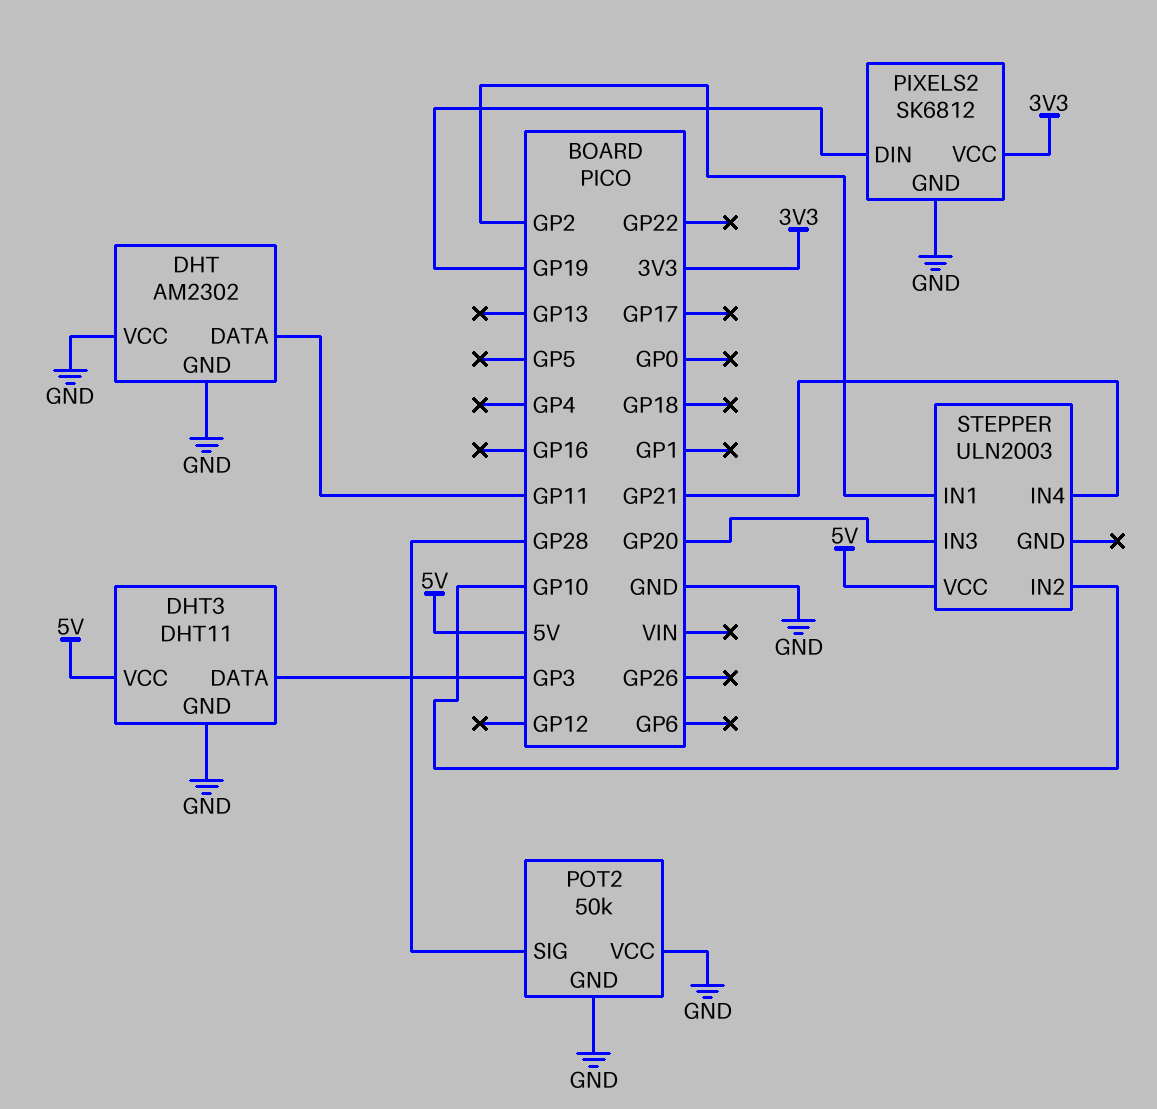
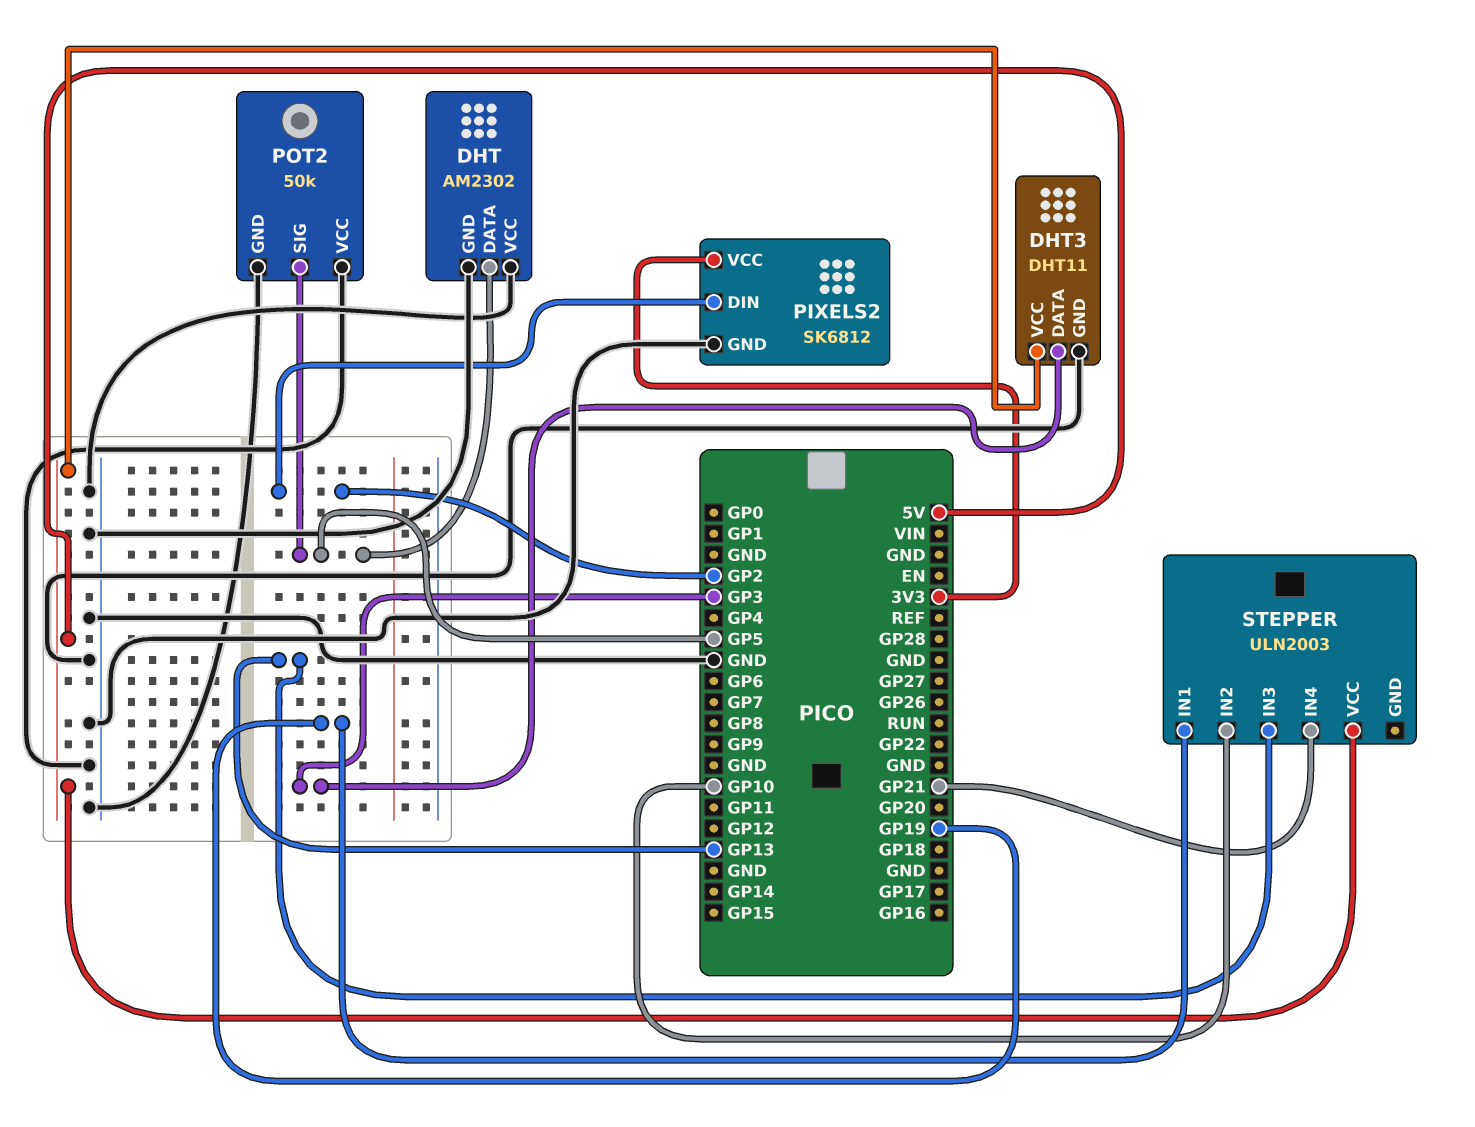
DHT pin DATA: GP11 -> GP5
PIXELS2 pin DIN: GP19 -> GP2
POT2 pin SIG: GP28 -> GP5
STEPPER pin IN1: GP2 -> GP19
STEPPER pin IN3: GP20 -> GP13

